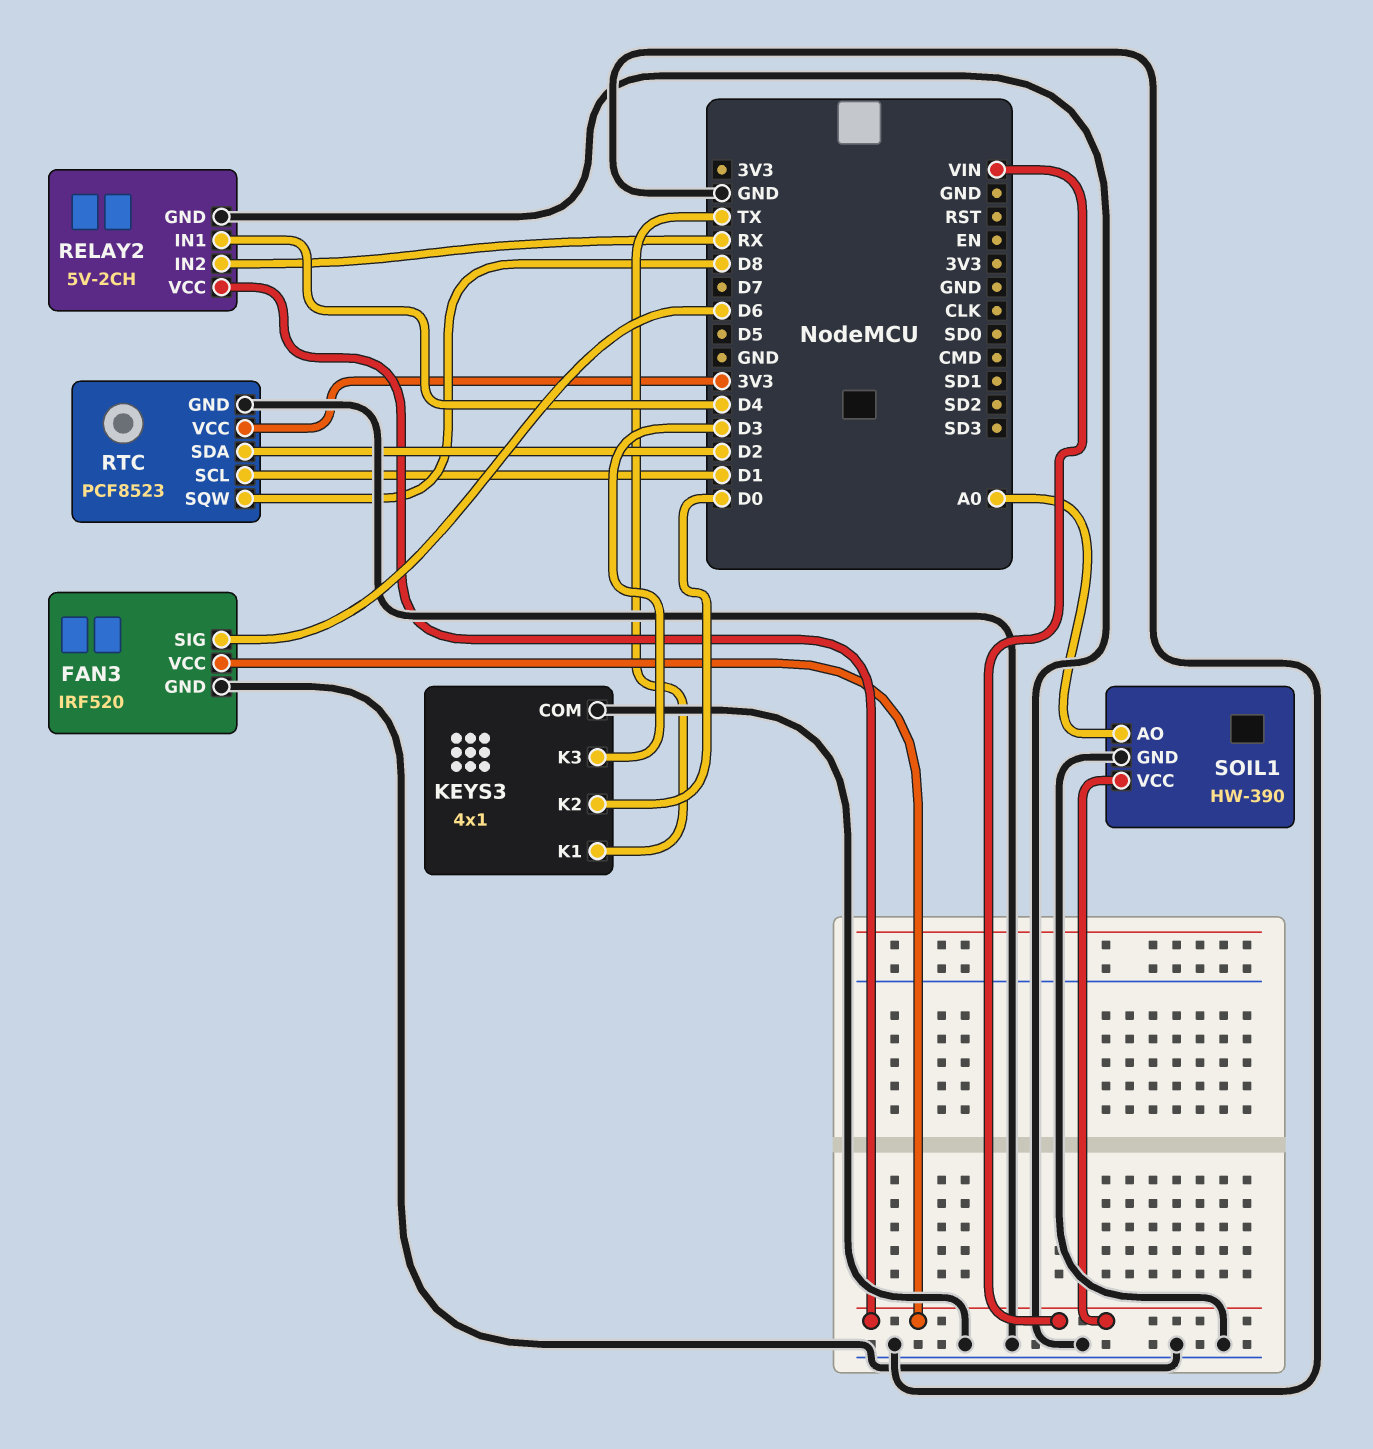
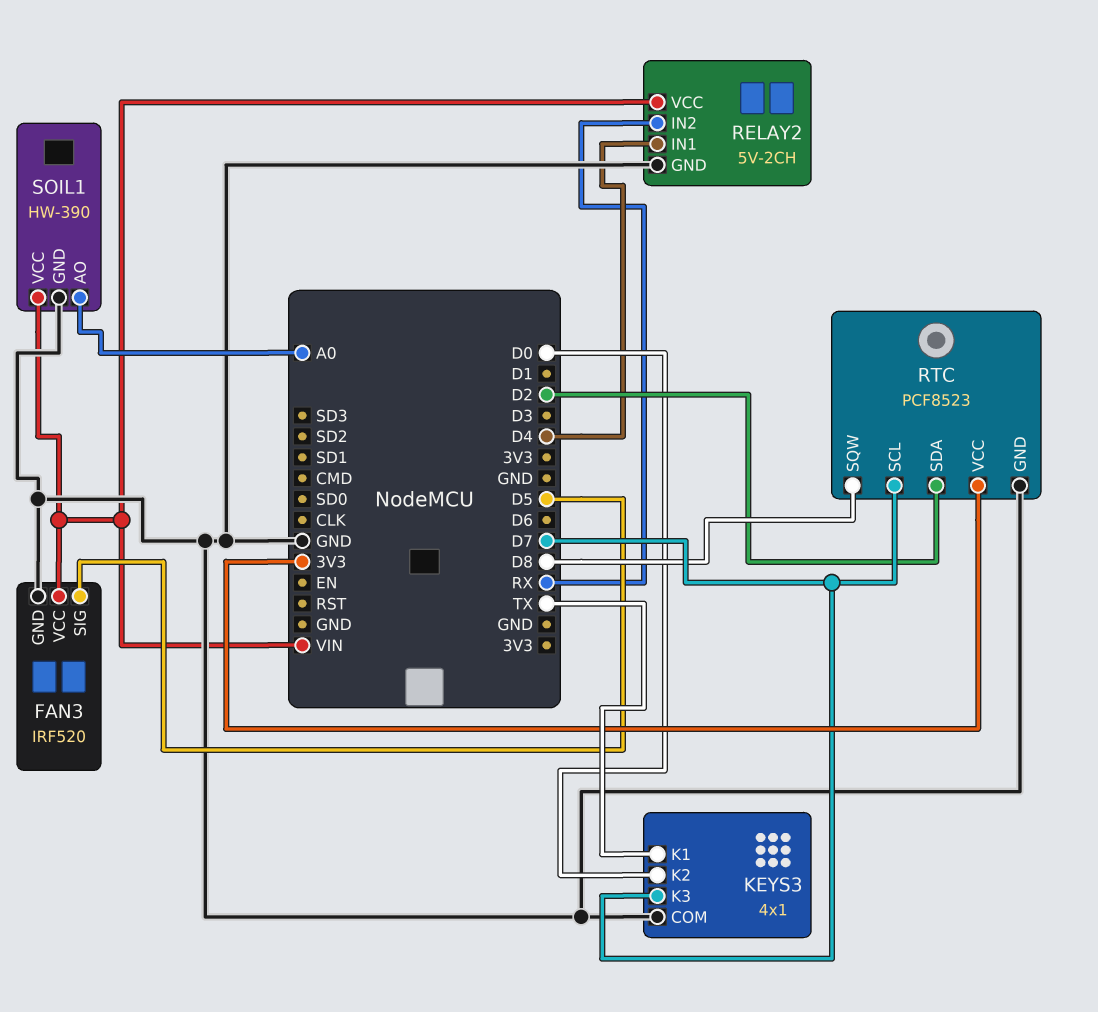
FAN3 pin SIG: D6 -> D5
KEYS3 pin K3: D3 -> D7
RTC pin SCL: D1 -> D7

